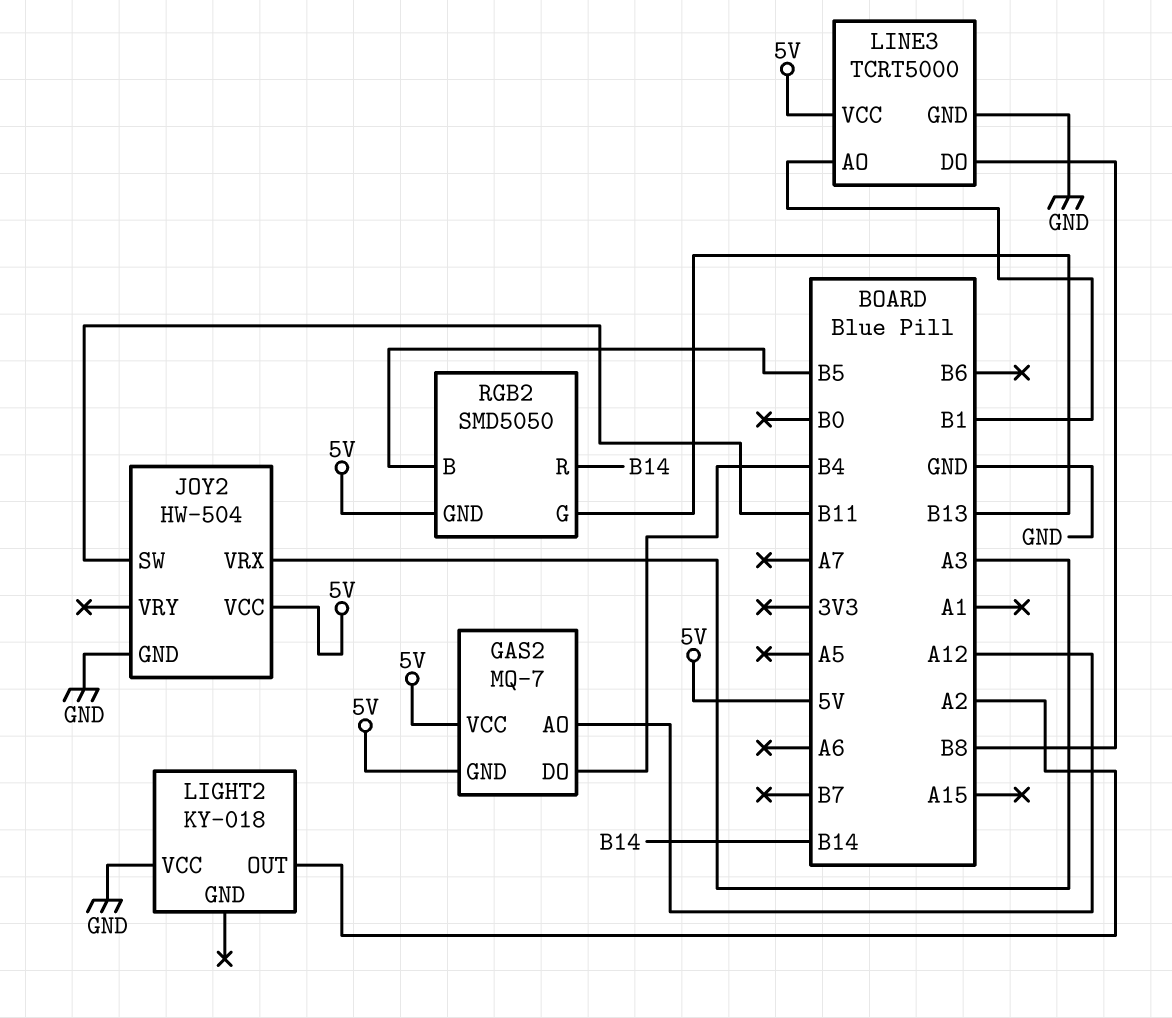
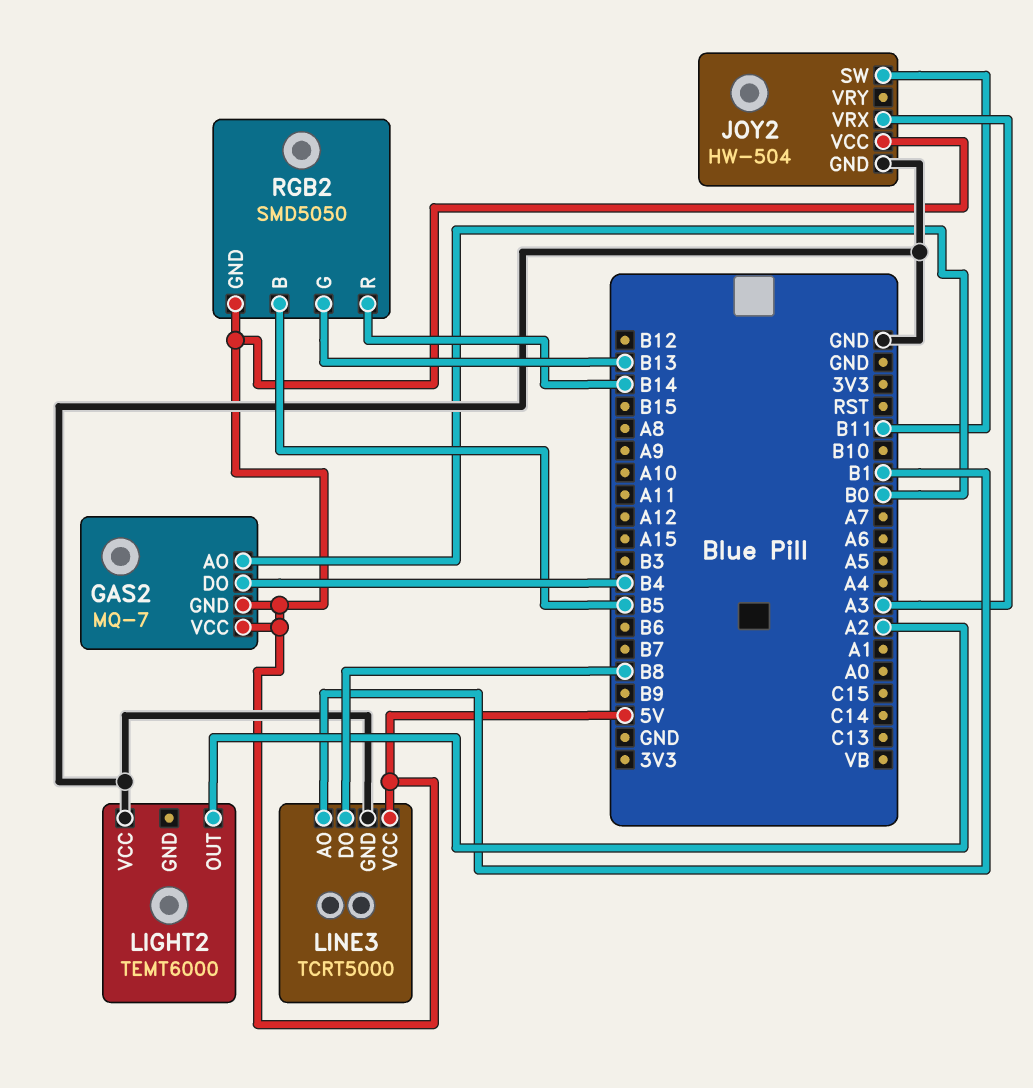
GAS2 pin AO: A12 -> B0
LIGHT2: KY-018 -> TEMT6000

